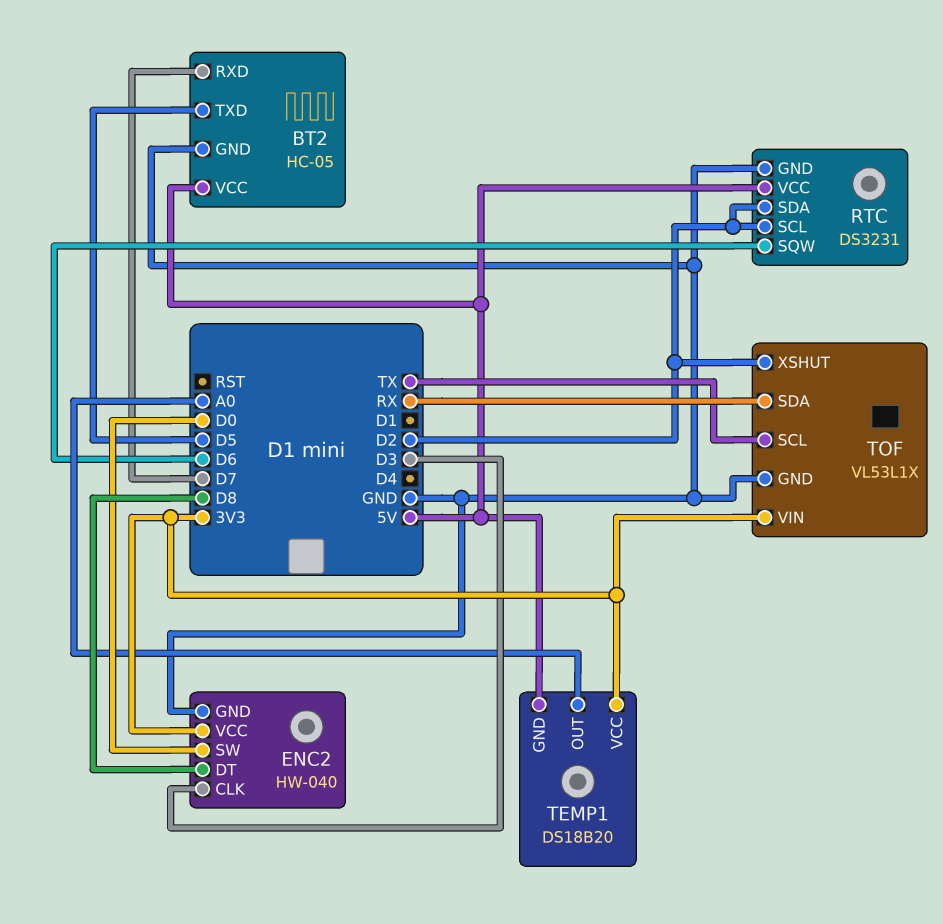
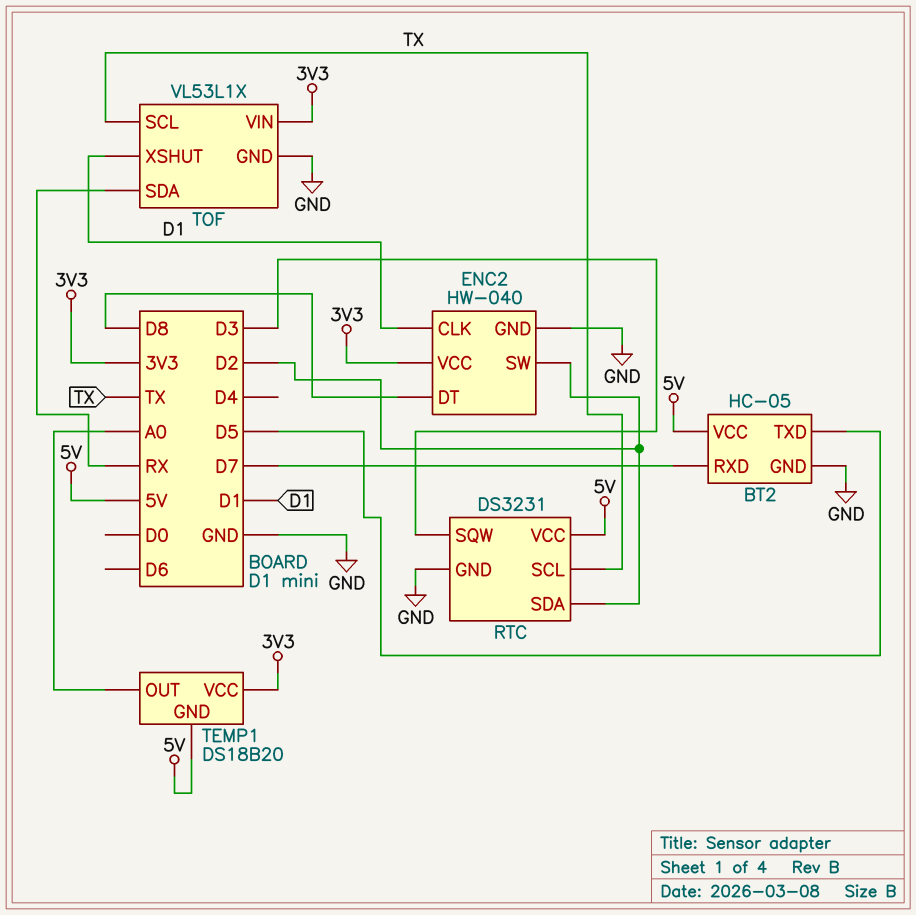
ENC2 pin CLK: D3 -> D1
ENC2 pin SW: D0 -> D2
RTC pin SCL: D2 -> TX
RTC pin SQW: D6 -> D3
TOF pin XSHUT: D2 -> D1

